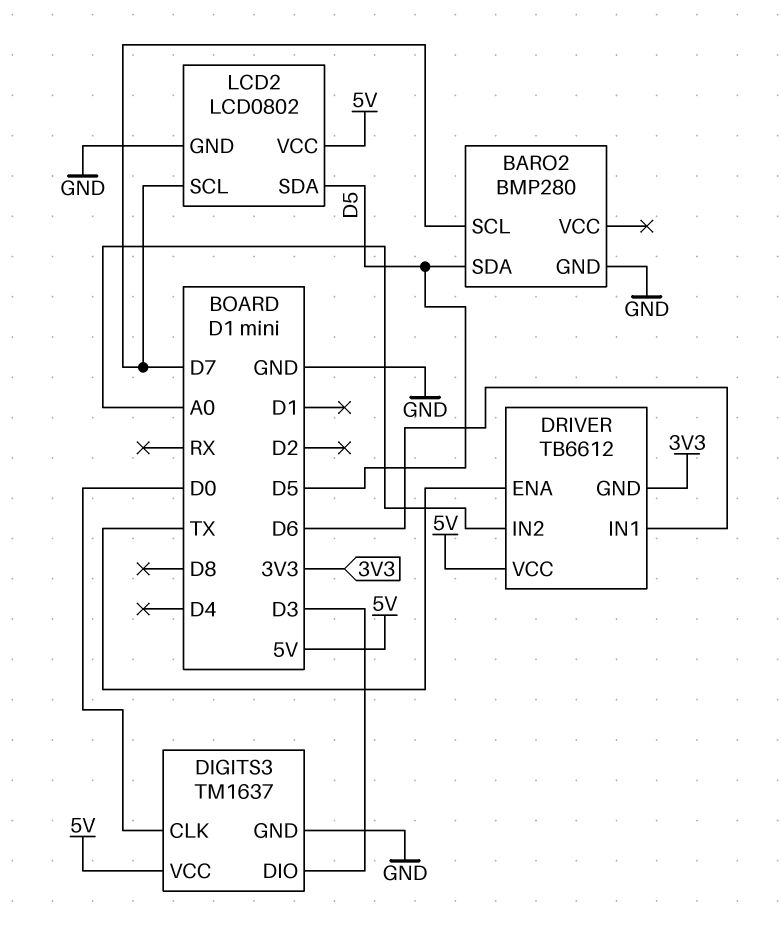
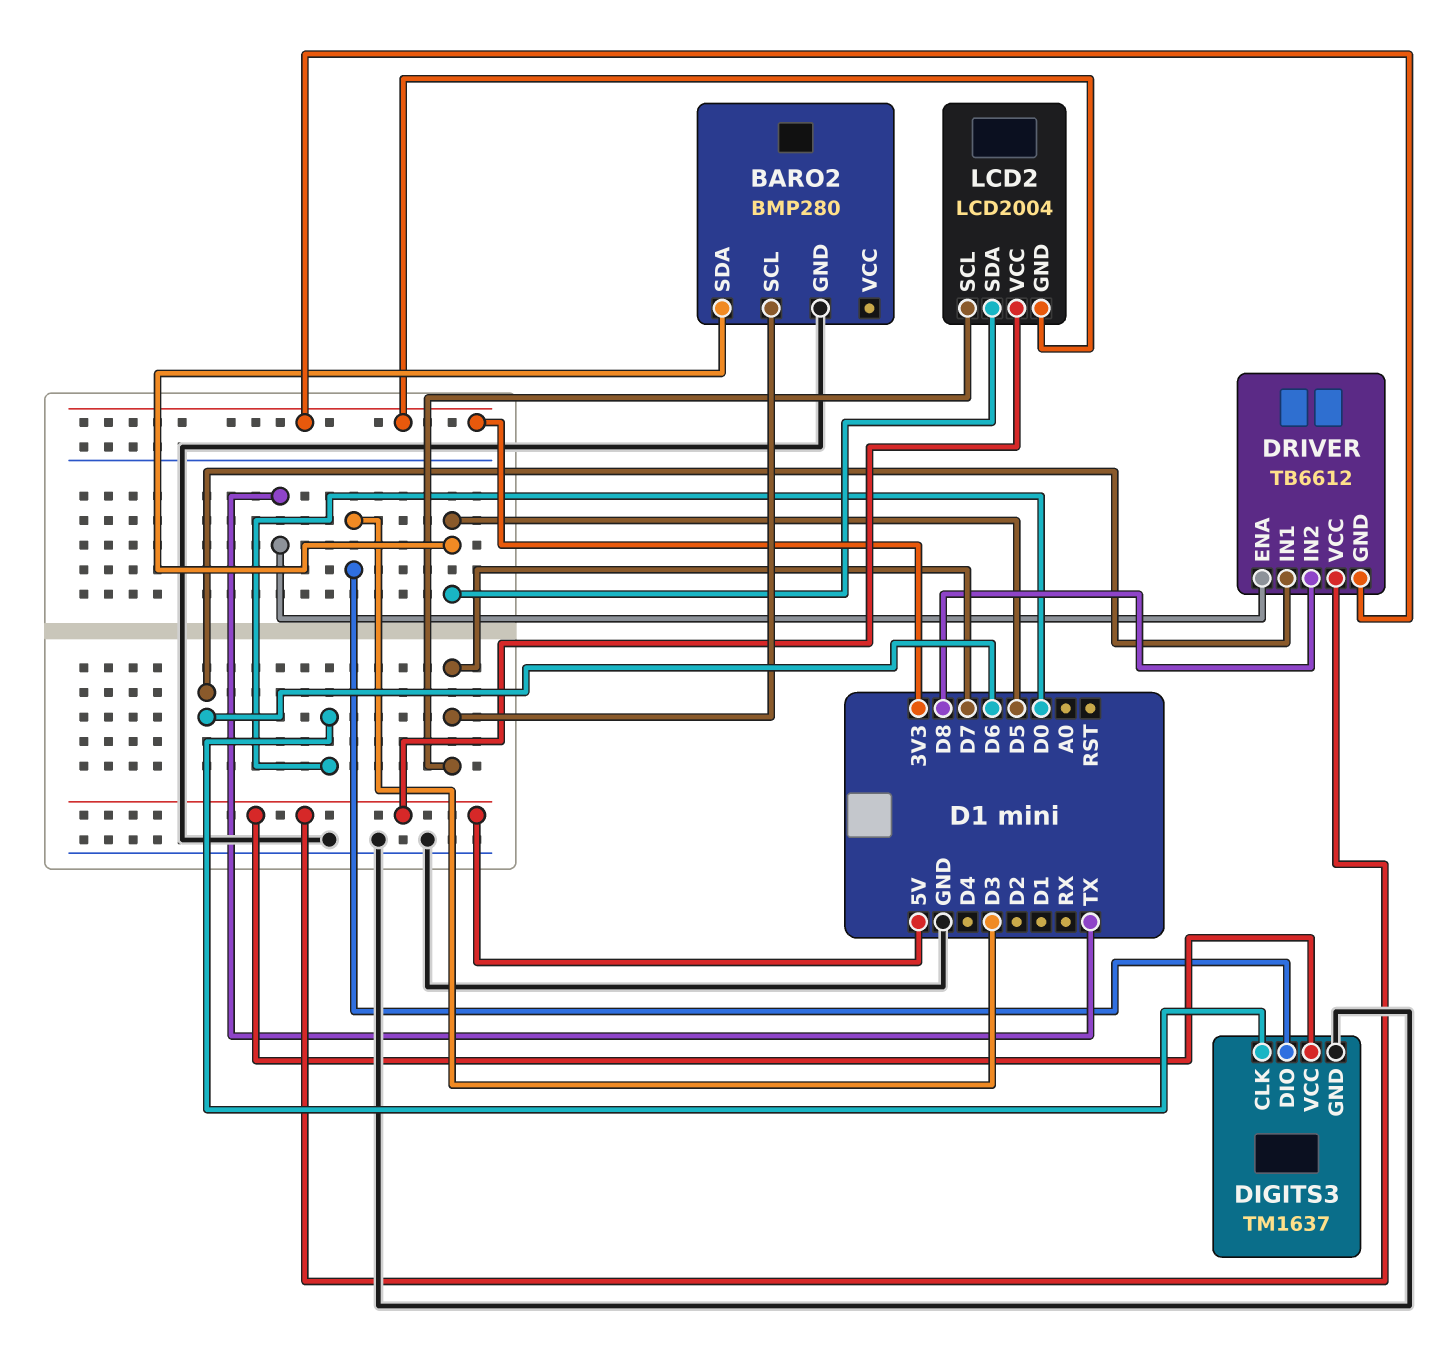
DRIVER pin IN2: A0 -> D8
LCD2: LCD0802 -> LCD2004
LCD2 pin GND: GND -> 3V3

